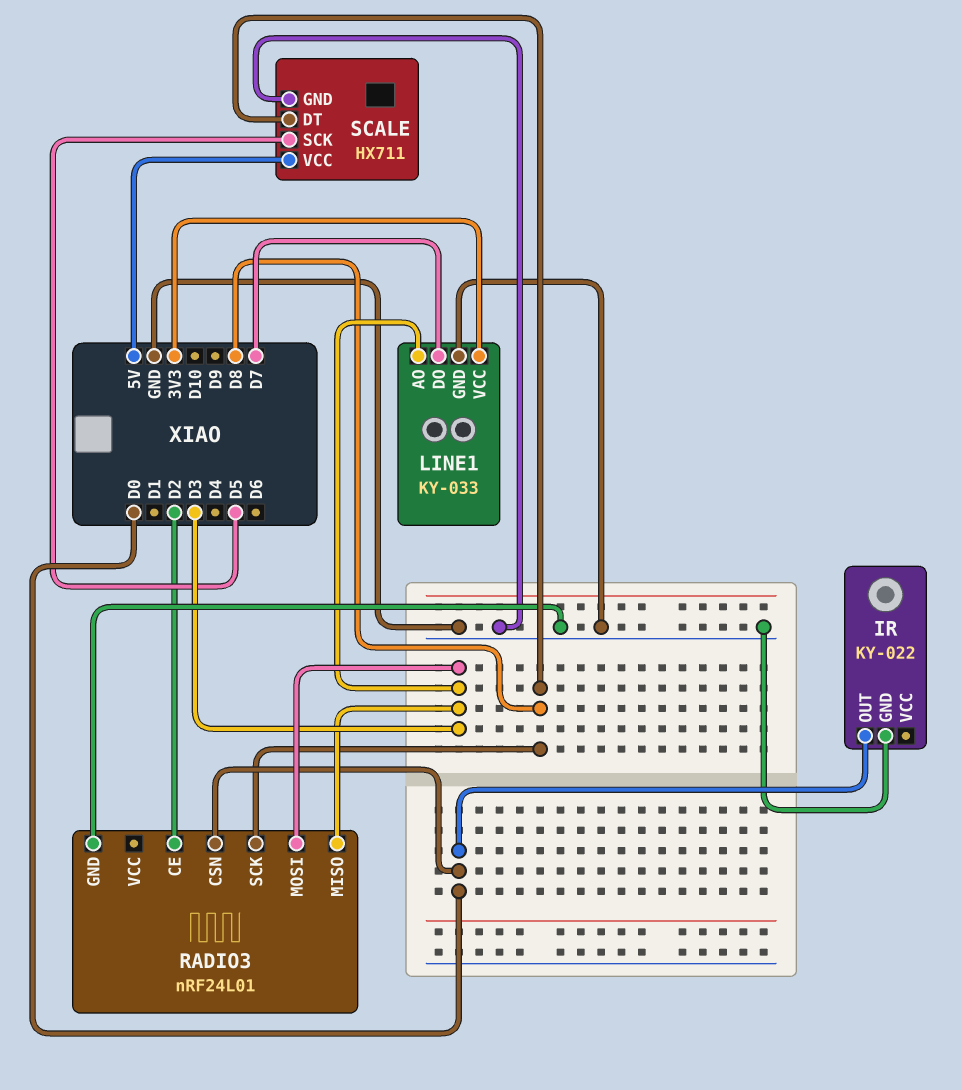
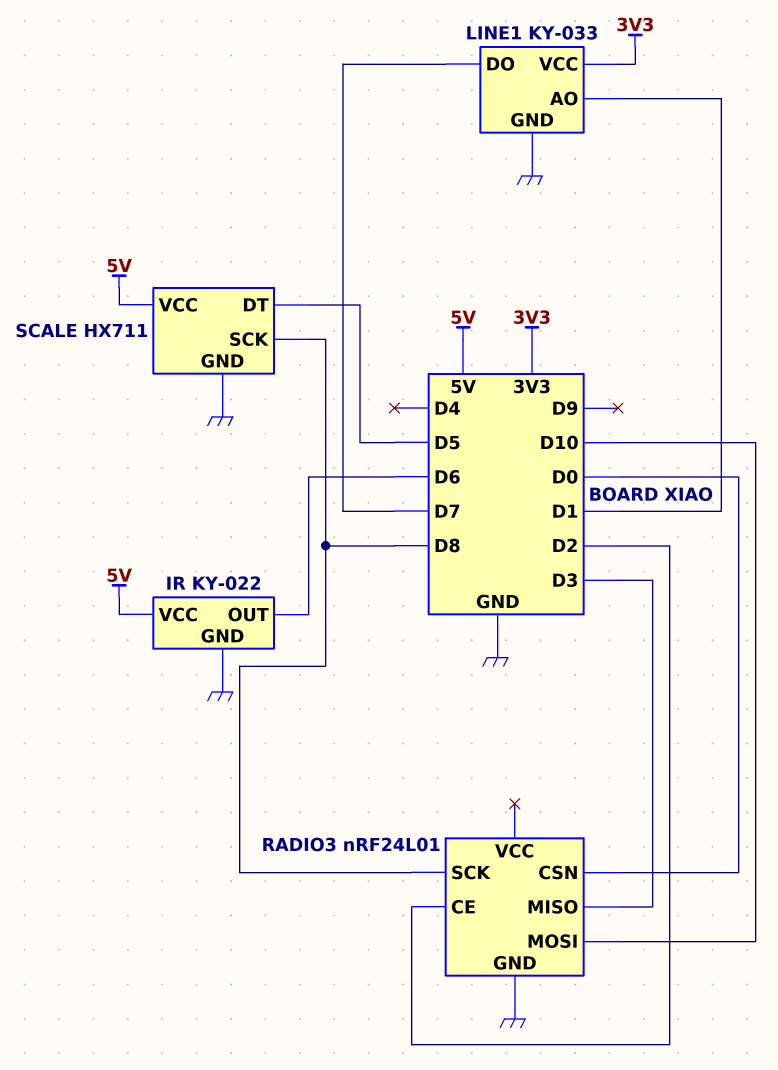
IR pin OUT: D0 -> D6
IR pin VCC: none -> 5V
LINE1 pin AO: D3 -> D1
RADIO3 pin MOSI: D3 -> D10
SCALE pin DT: D8 -> D5
SCALE pin SCK: D5 -> D8

